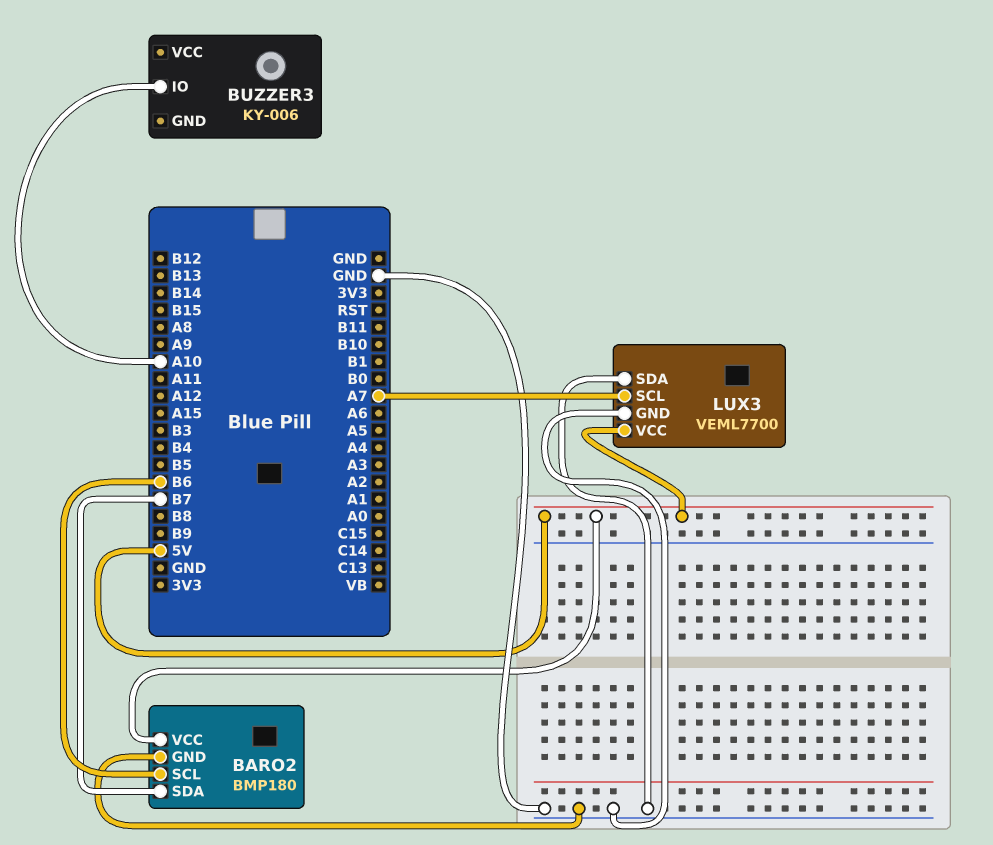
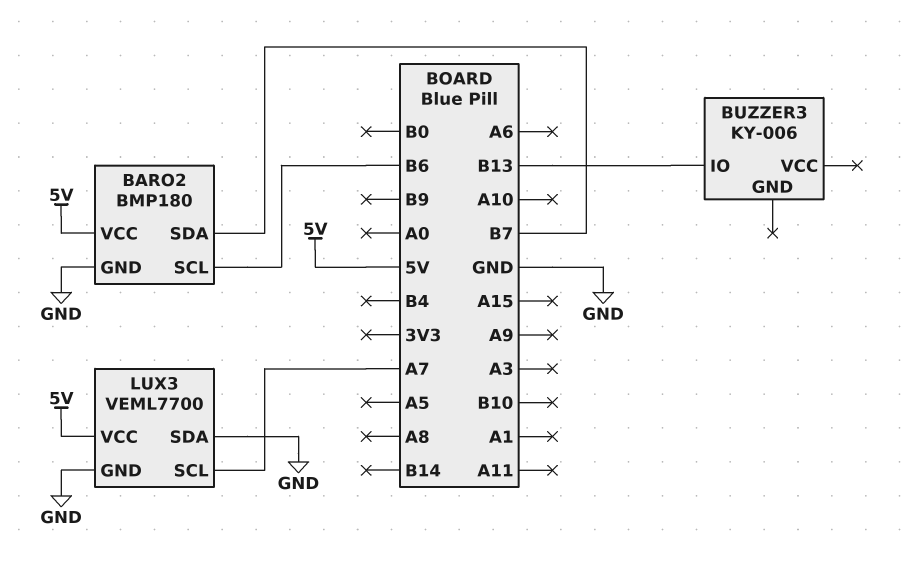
BUZZER3 pin IO: A10 -> B13

